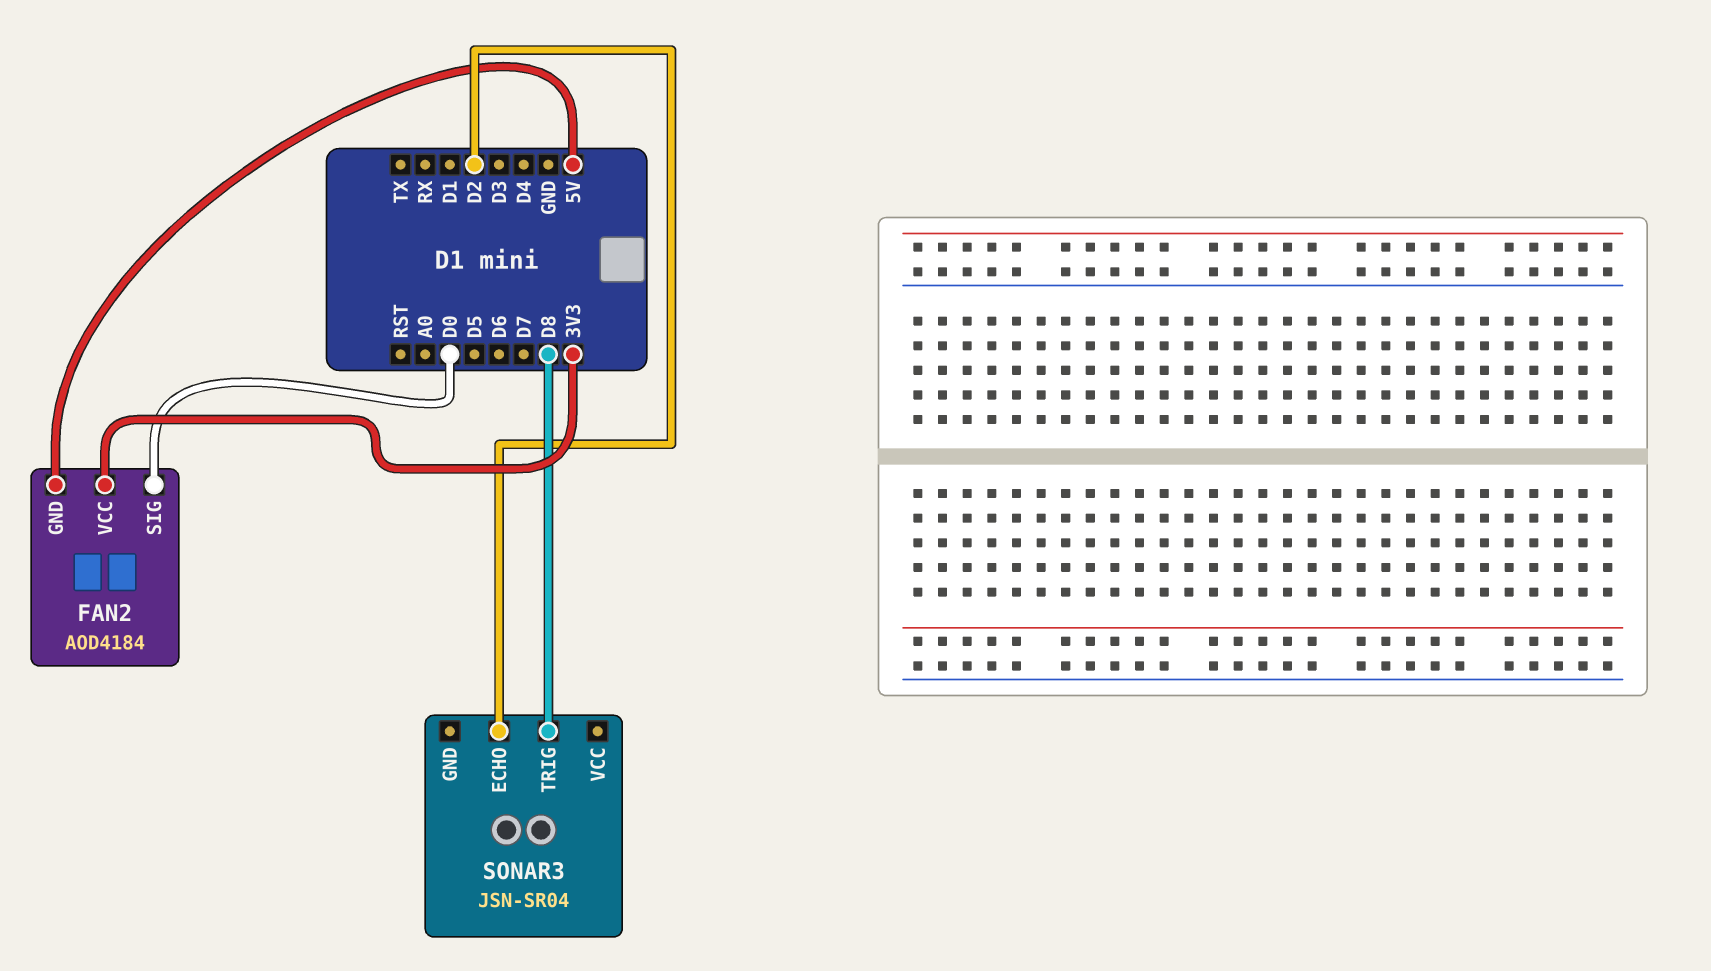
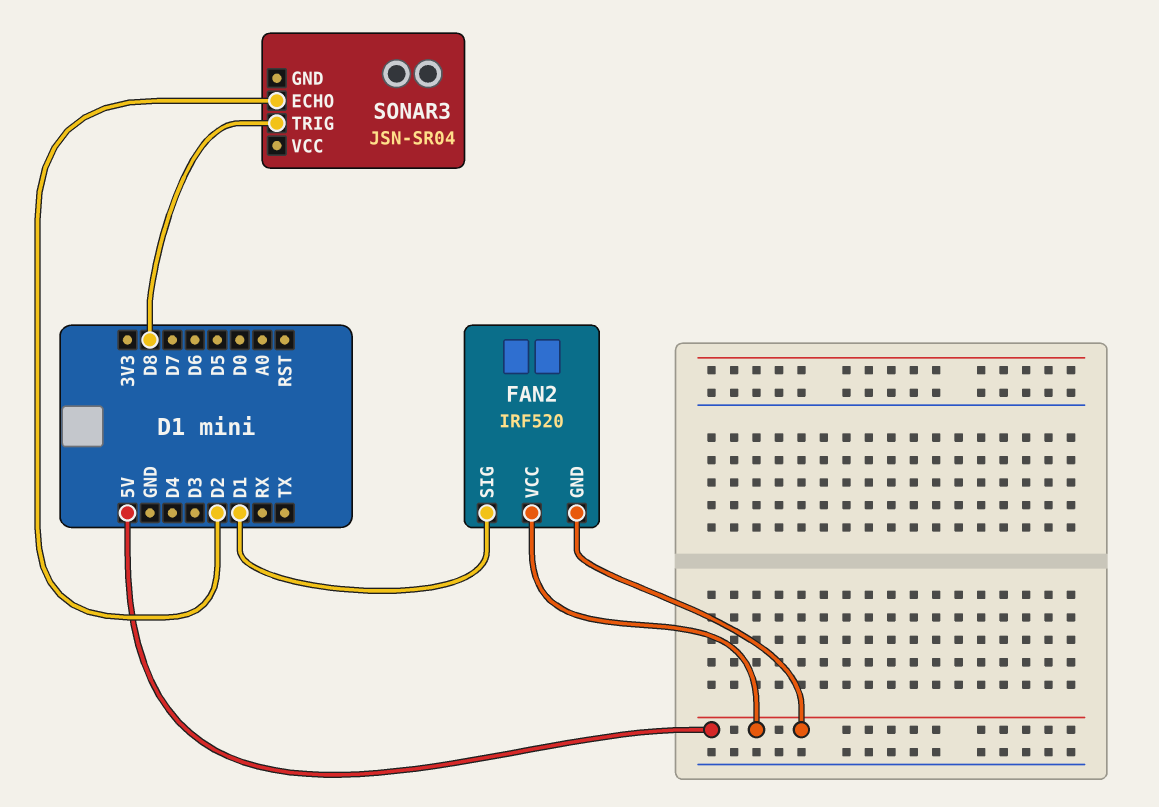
FAN2: AOD4184 -> IRF520
FAN2 pin SIG: D0 -> D1
FAN2 pin VCC: 3V3 -> 5V

